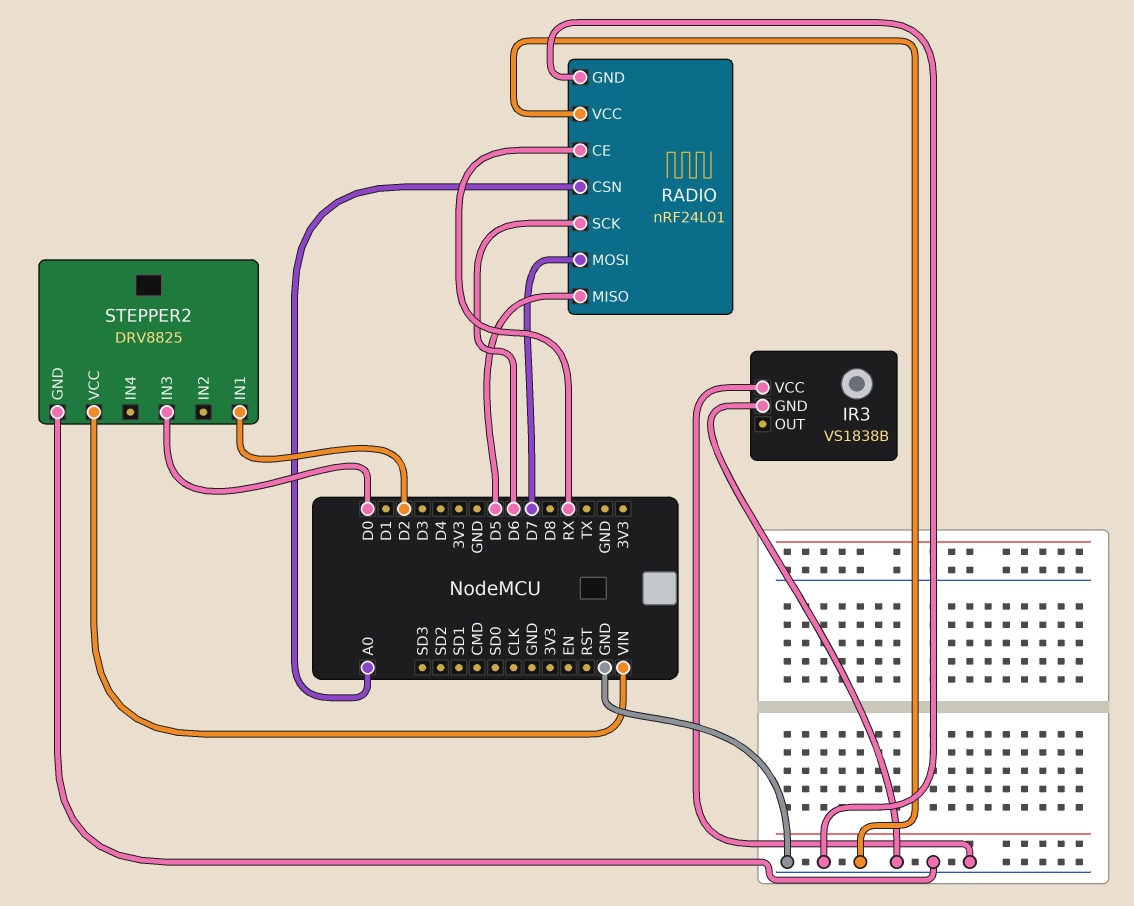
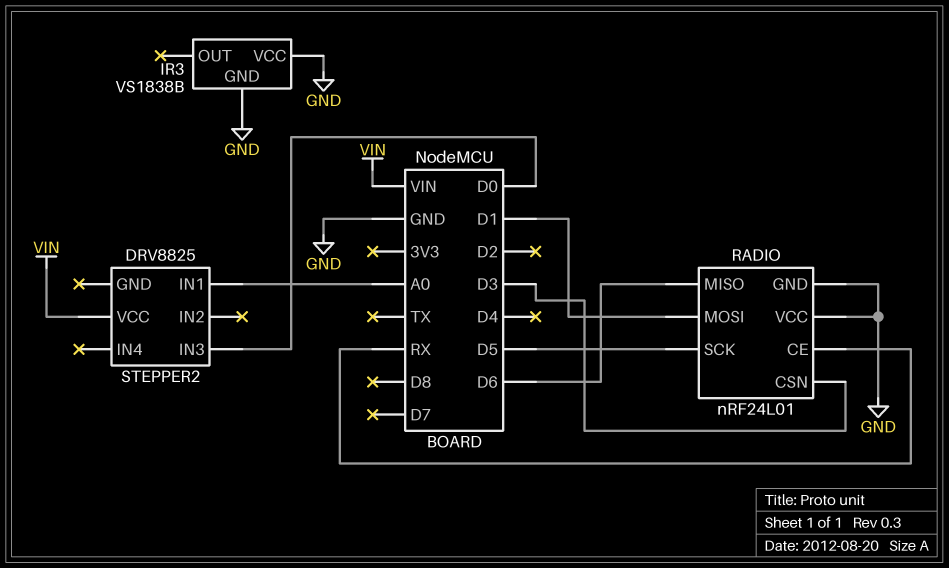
RADIO pin CSN: A0 -> D3
RADIO pin MISO: D5 -> D6
RADIO pin MOSI: D7 -> D1
RADIO pin SCK: D6 -> D5
STEPPER2 pin GND: GND -> none
STEPPER2 pin IN1: D2 -> A0

